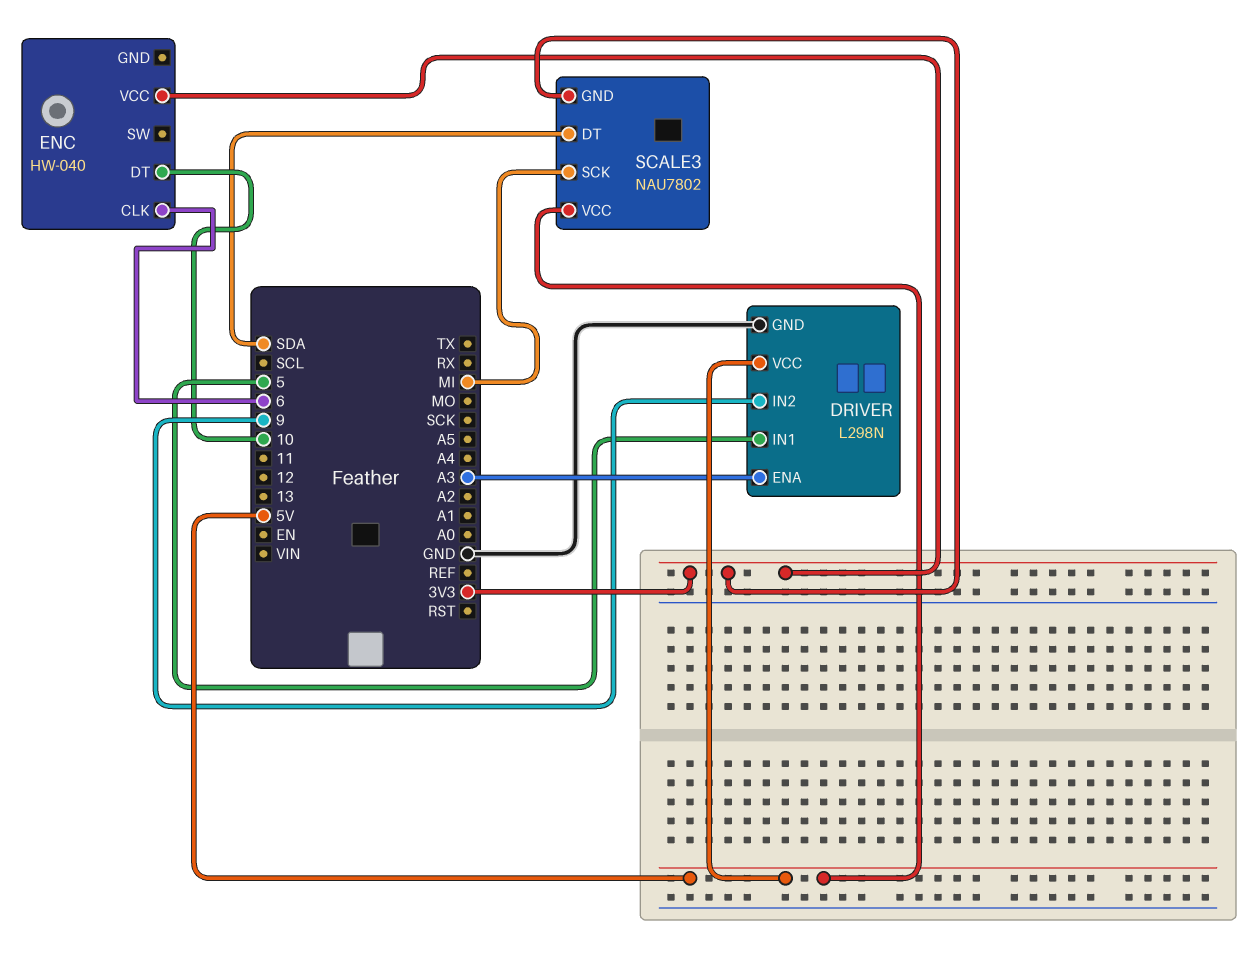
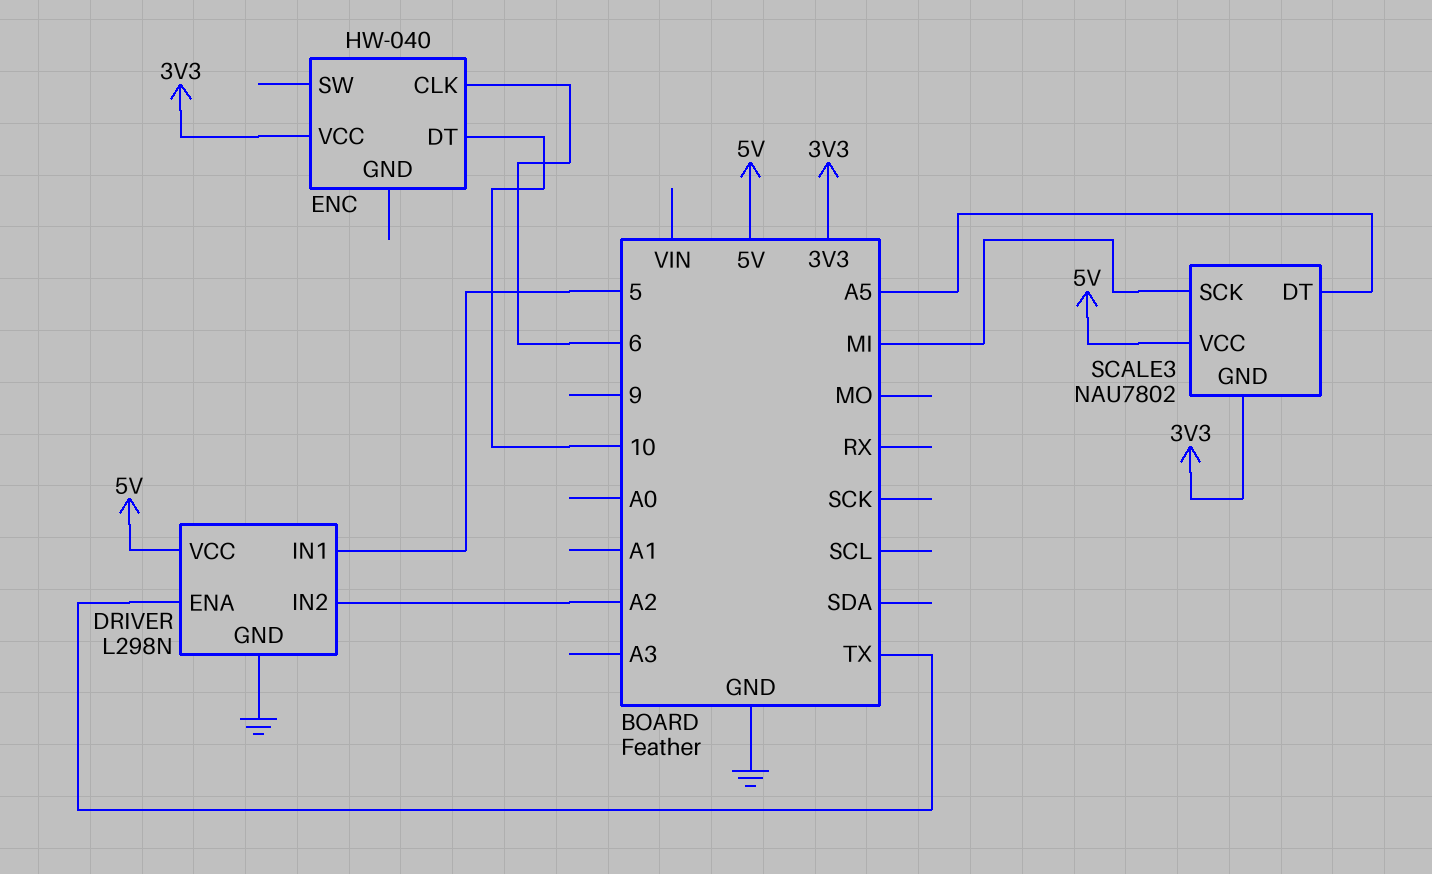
DRIVER pin ENA: A3 -> TX
DRIVER pin IN2: 9 -> A2
SCALE3 pin DT: SDA -> A5

